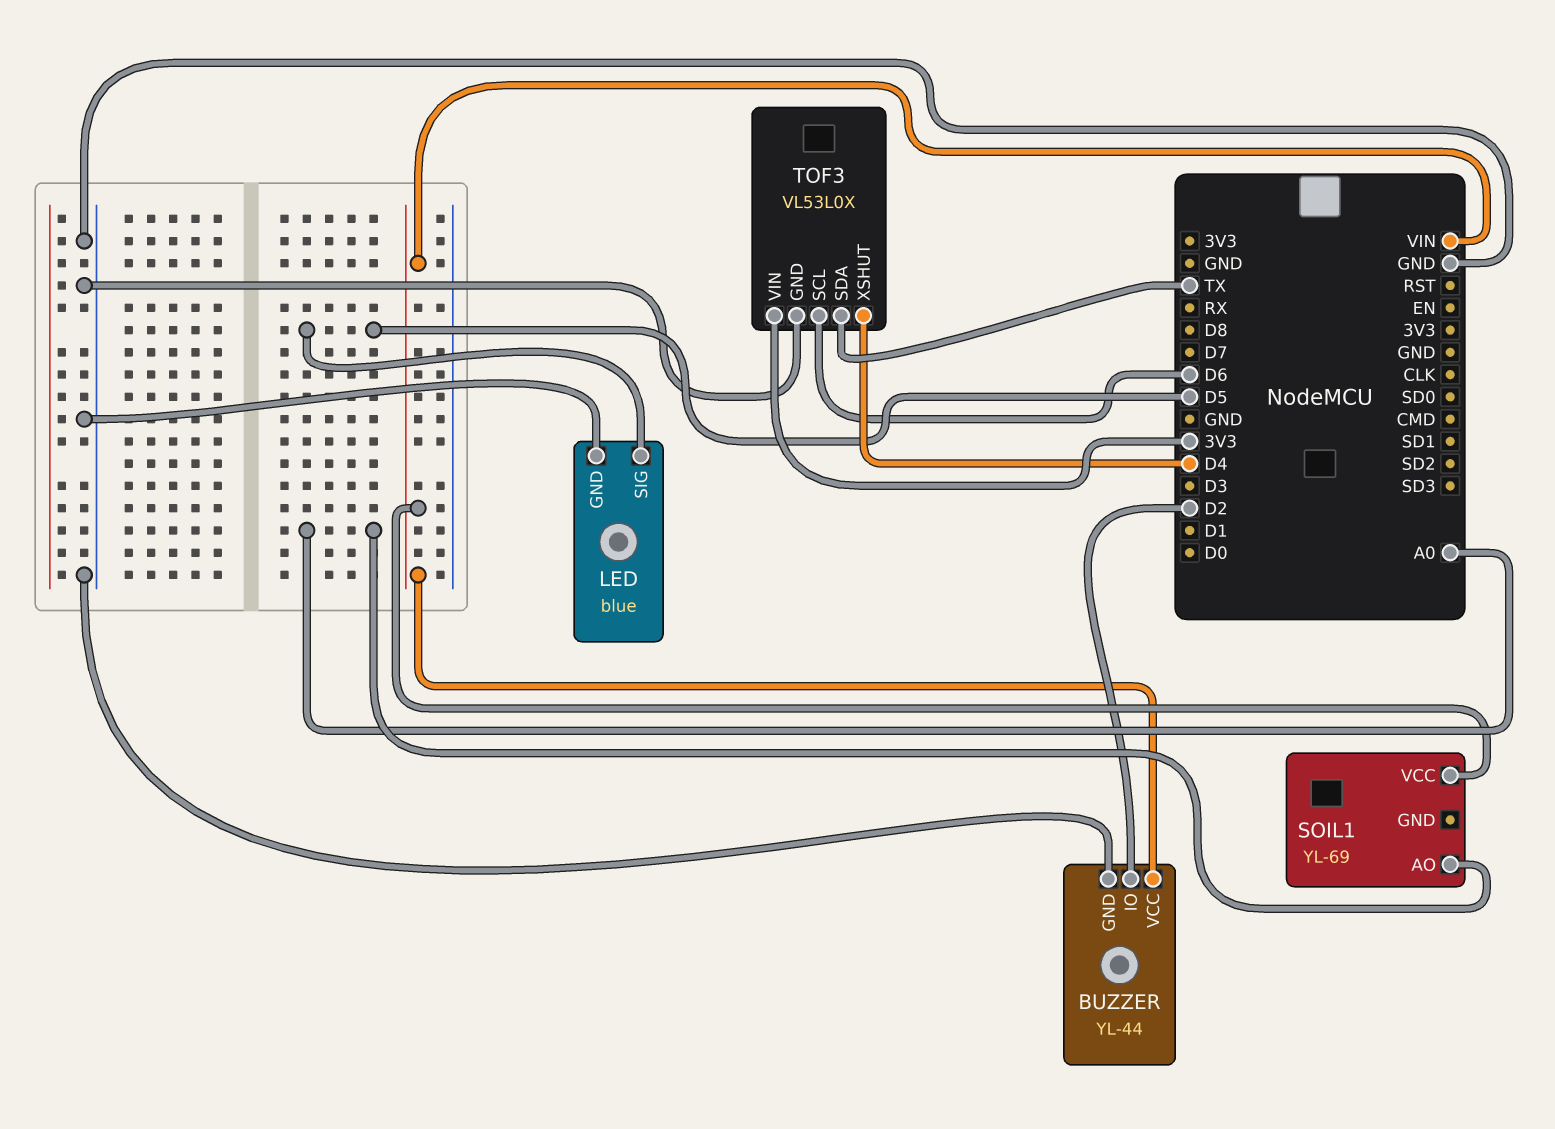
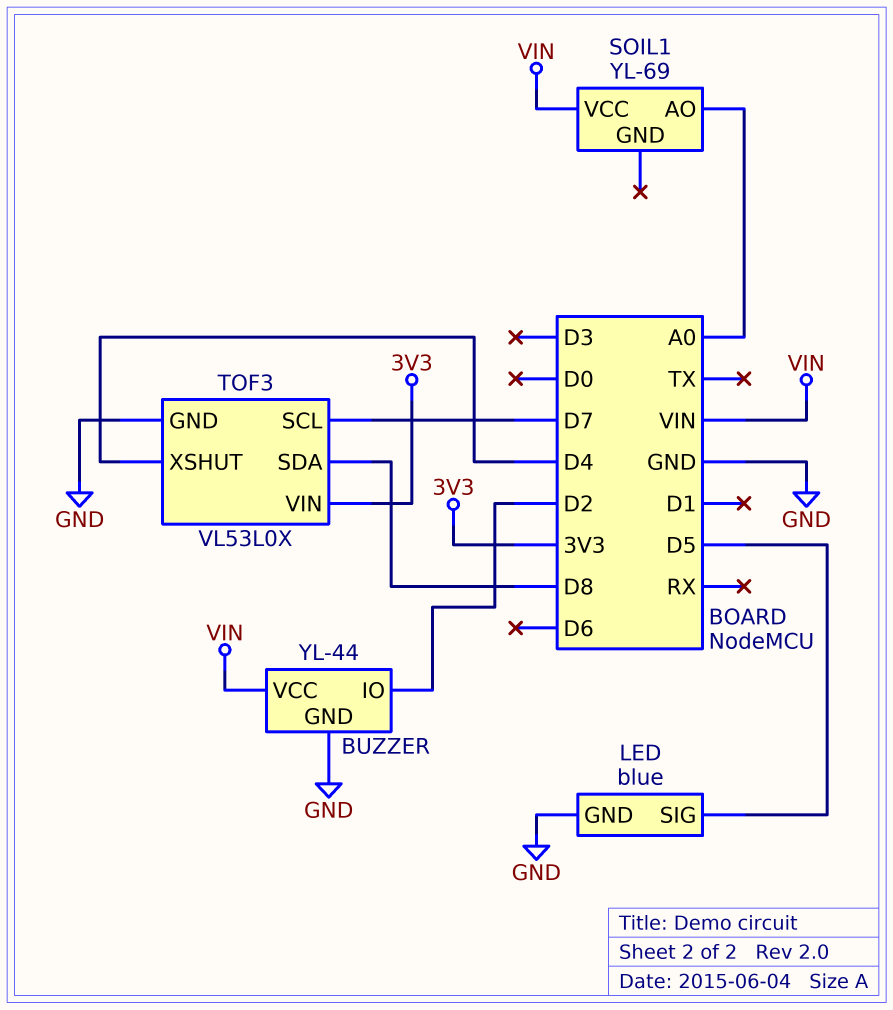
TOF3 pin SCL: D6 -> D7
TOF3 pin SDA: TX -> D8

